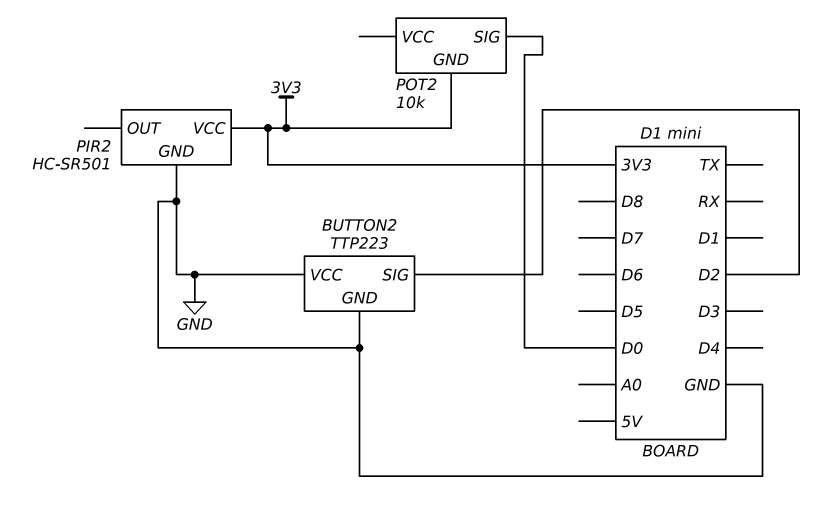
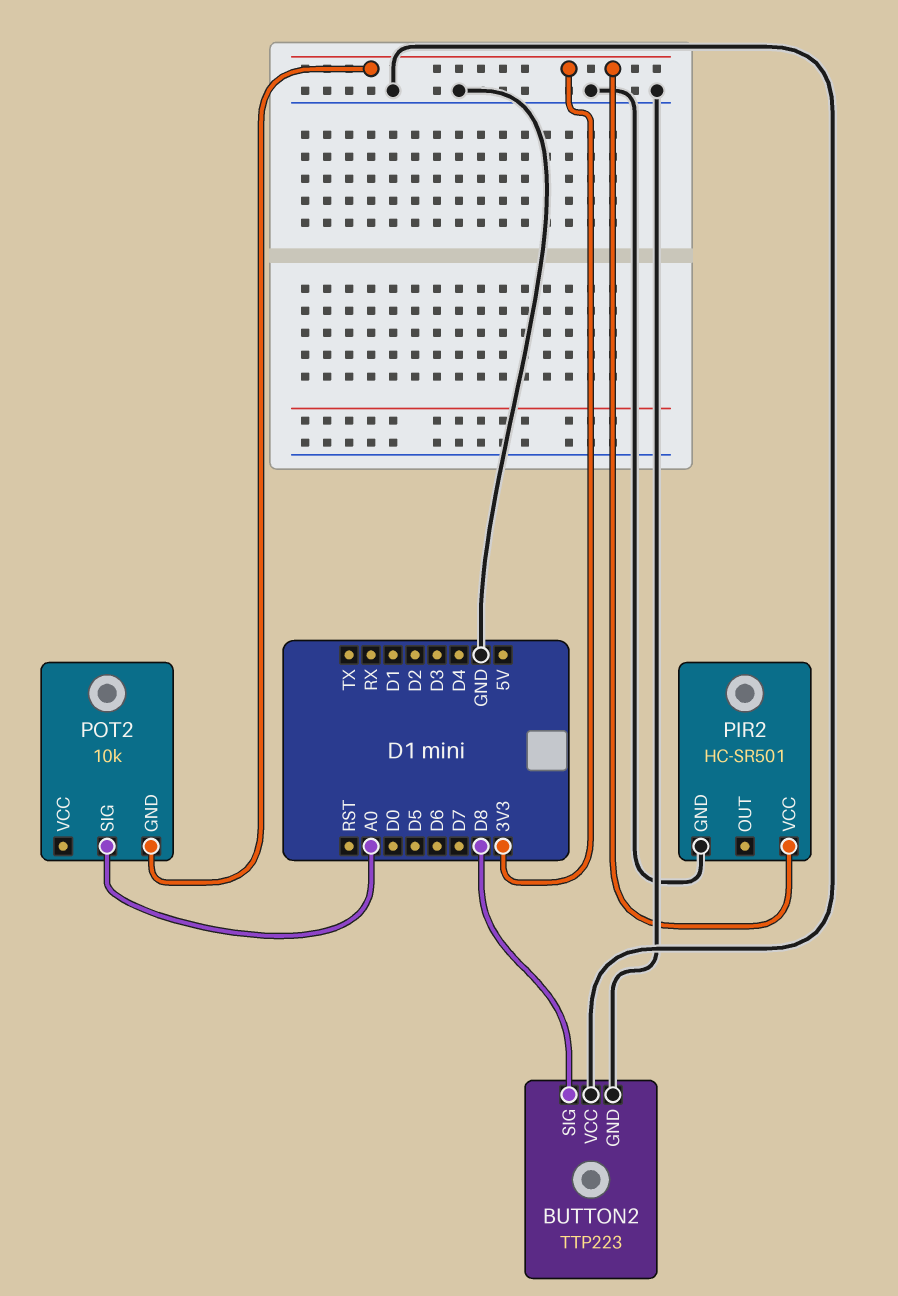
BUTTON2 pin SIG: D2 -> D8
POT2 pin SIG: D0 -> A0

